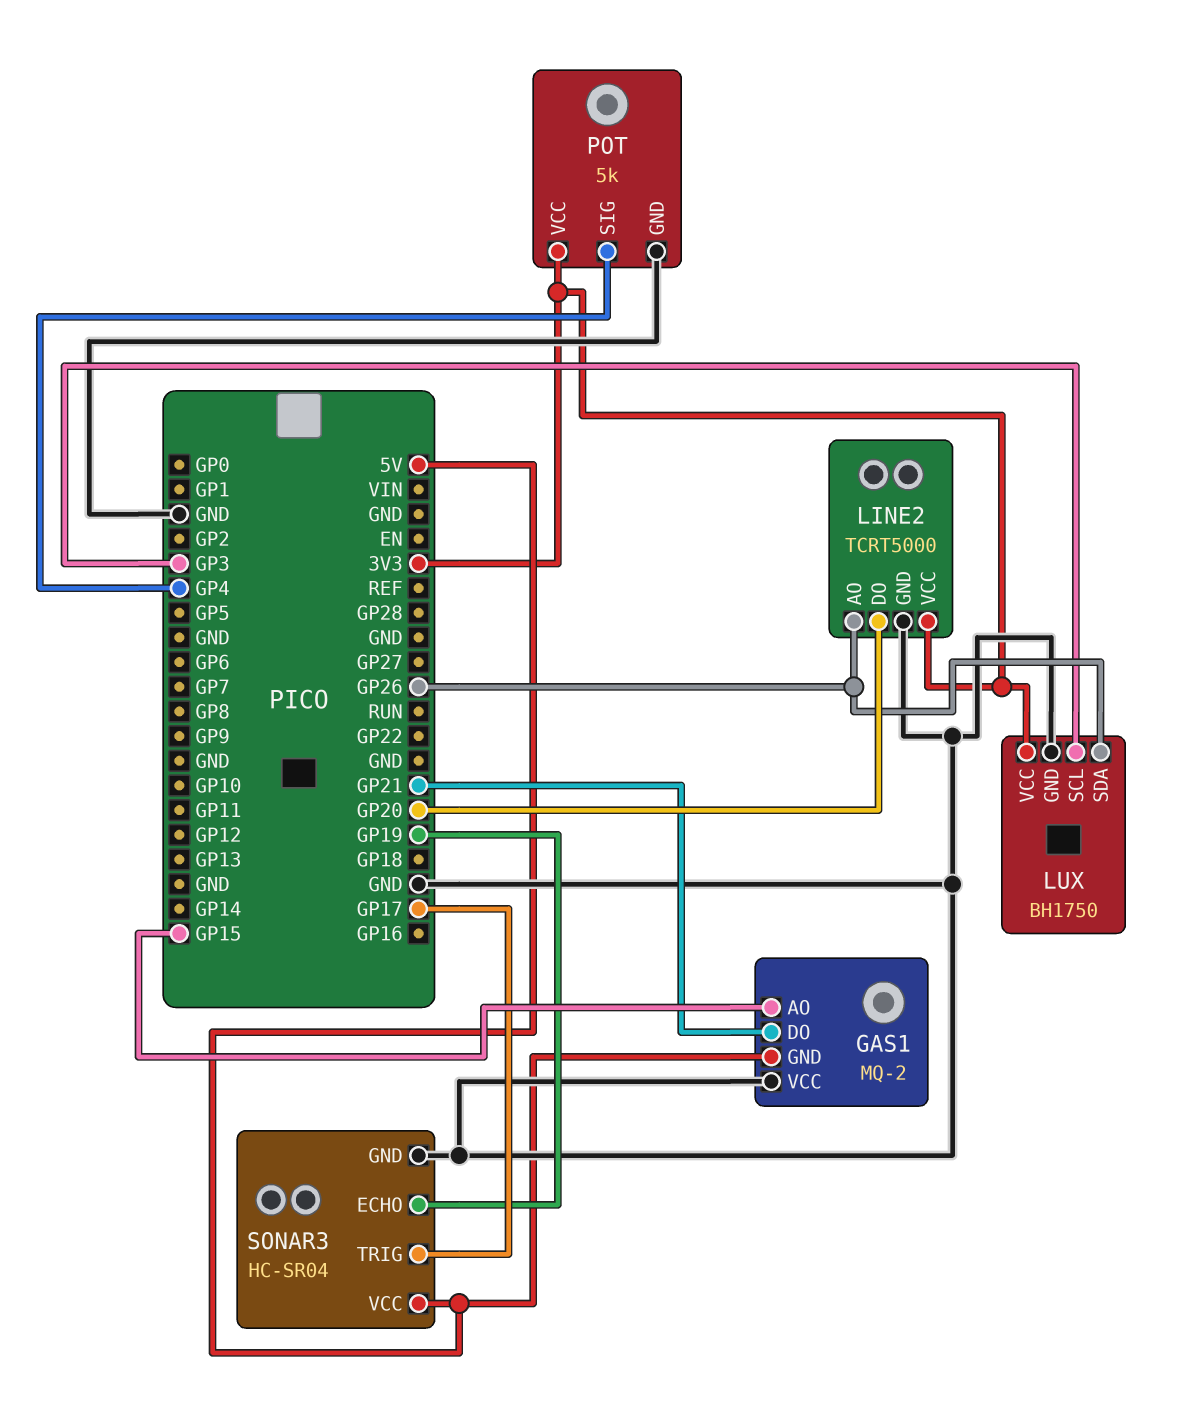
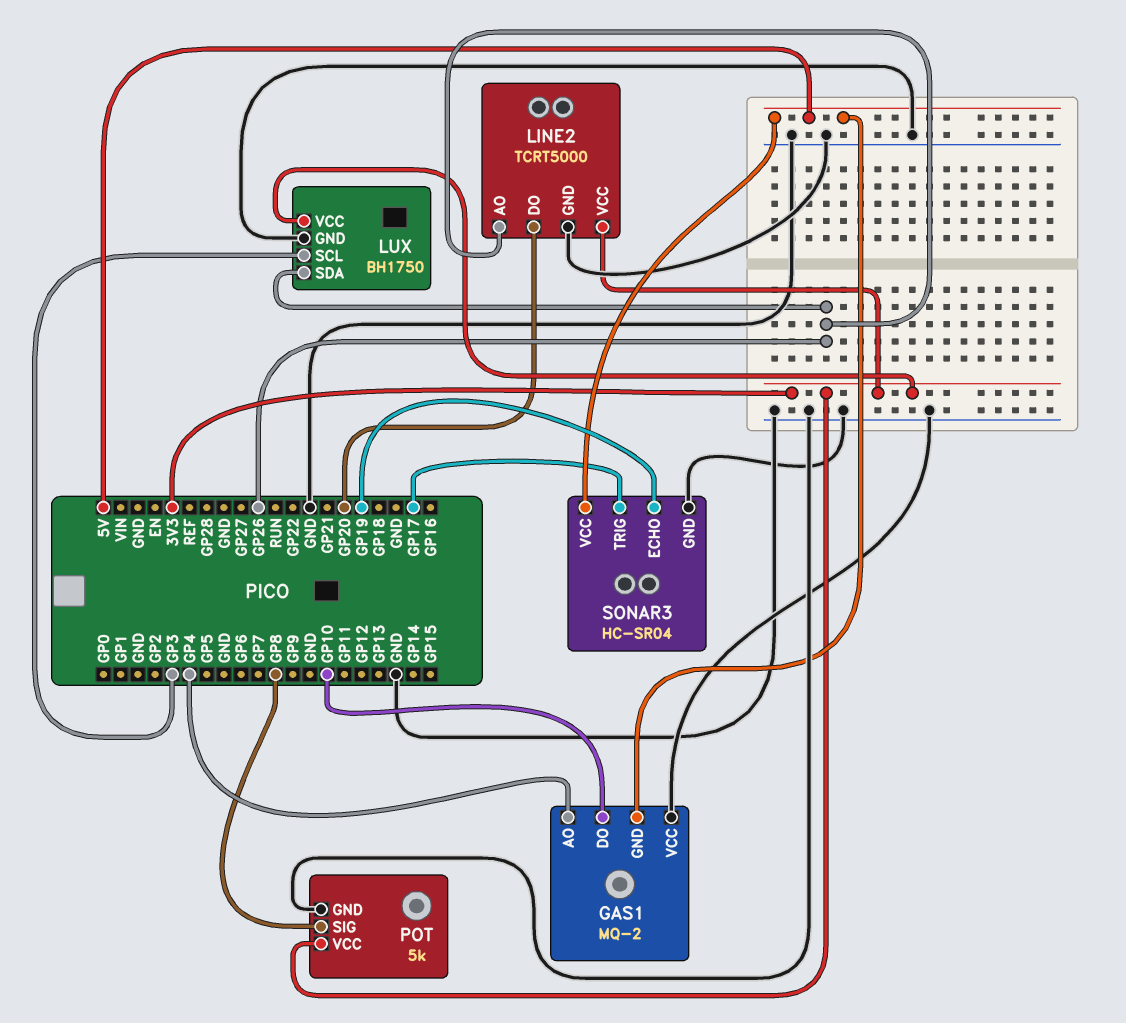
GAS1 pin AO: GP15 -> GP4
GAS1 pin DO: GP21 -> GP10
POT pin SIG: GP4 -> GP8

